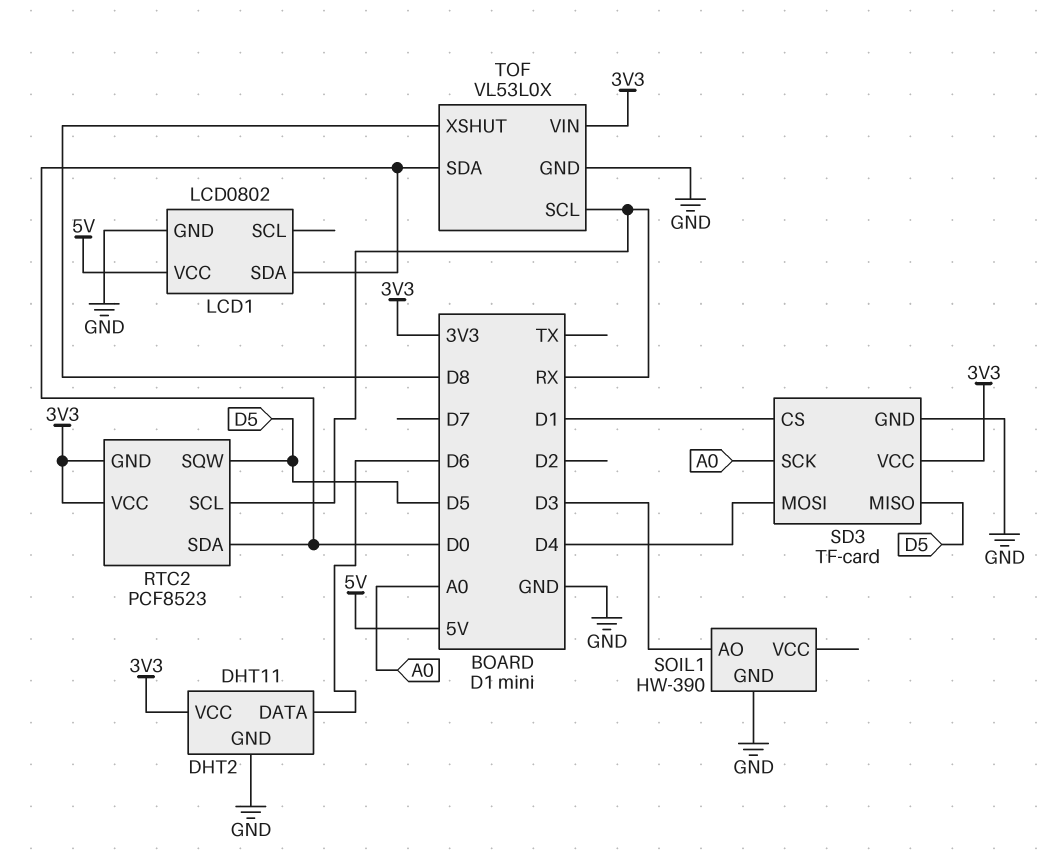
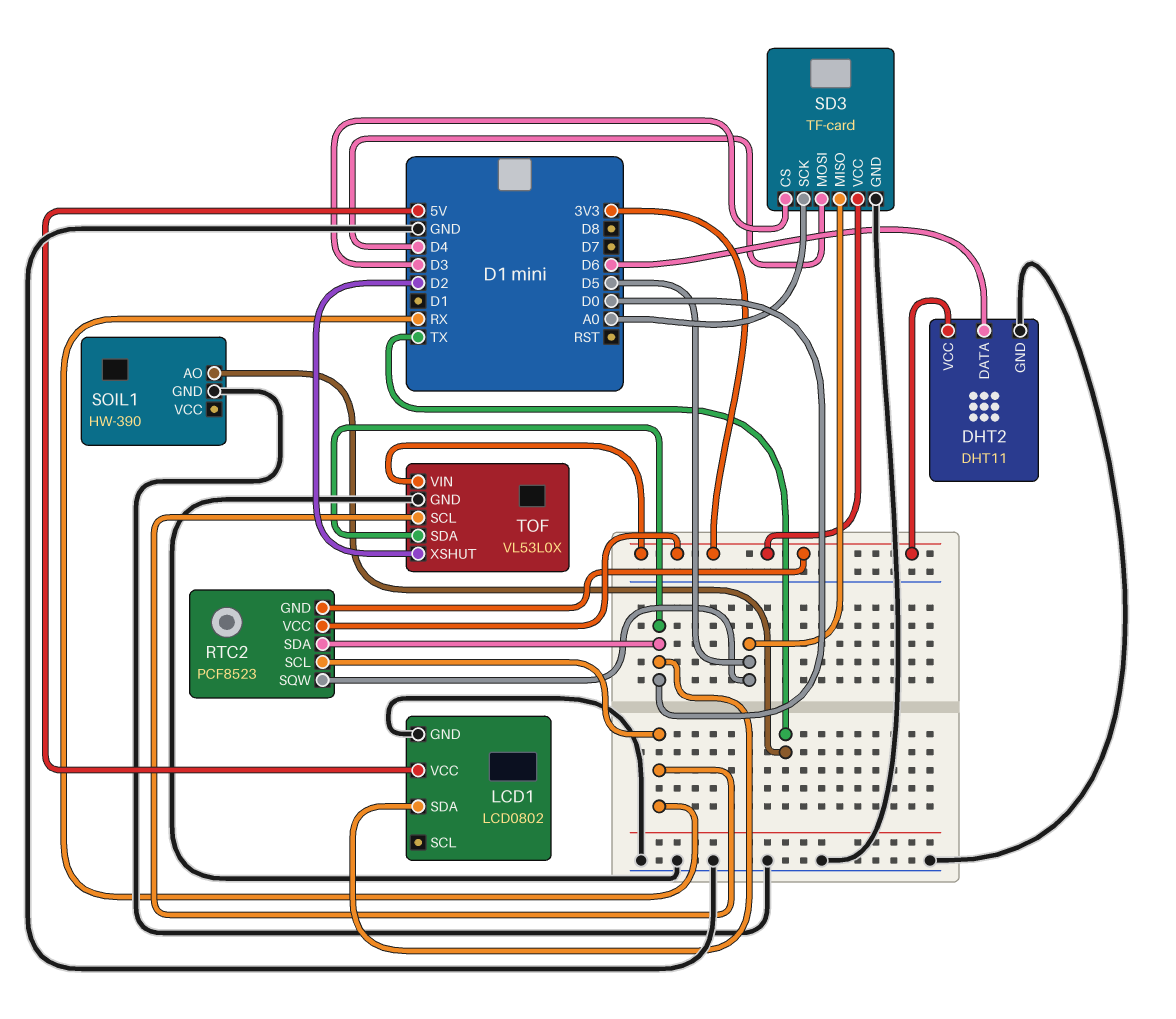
SD3 pin CS: D1 -> D3
SOIL1 pin AO: D3 -> TX
TOF pin XSHUT: D8 -> D2

